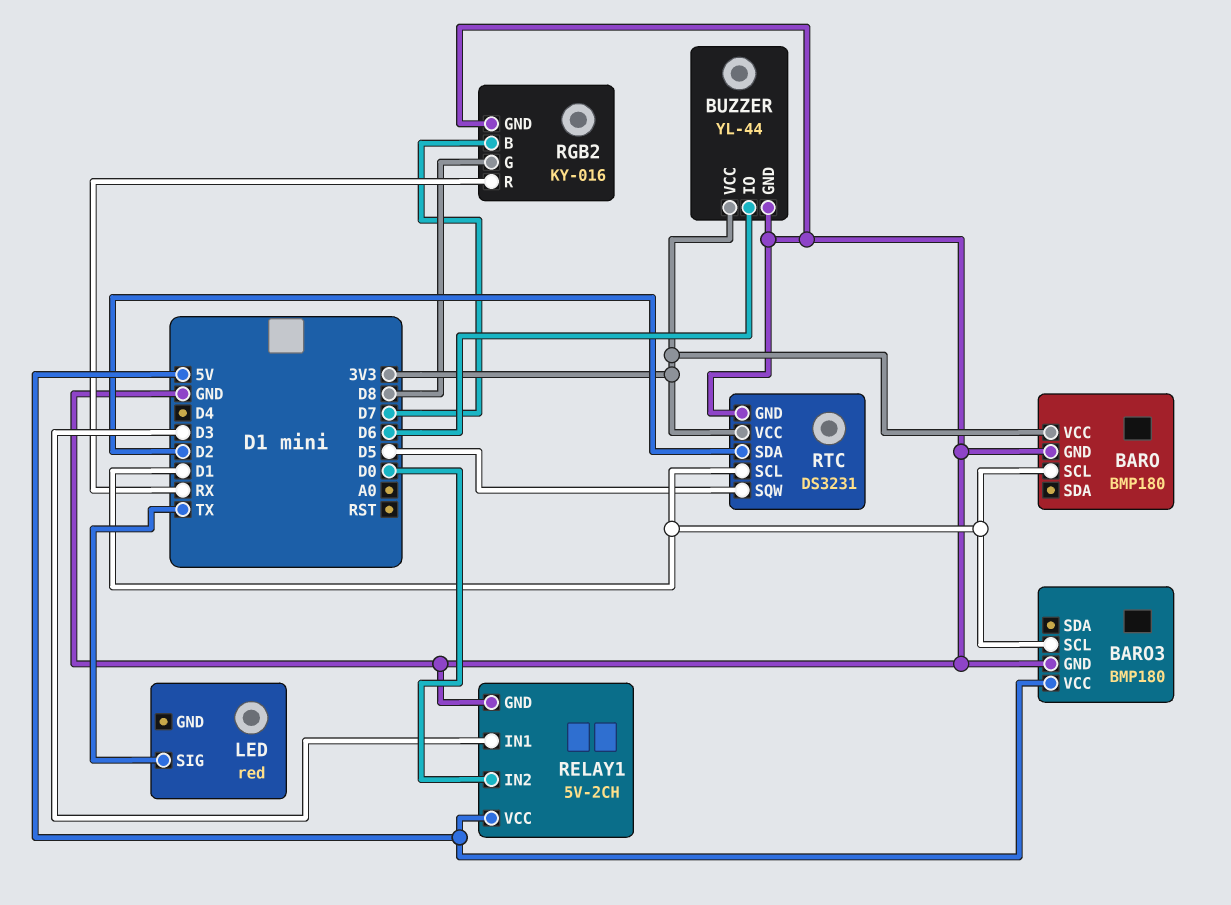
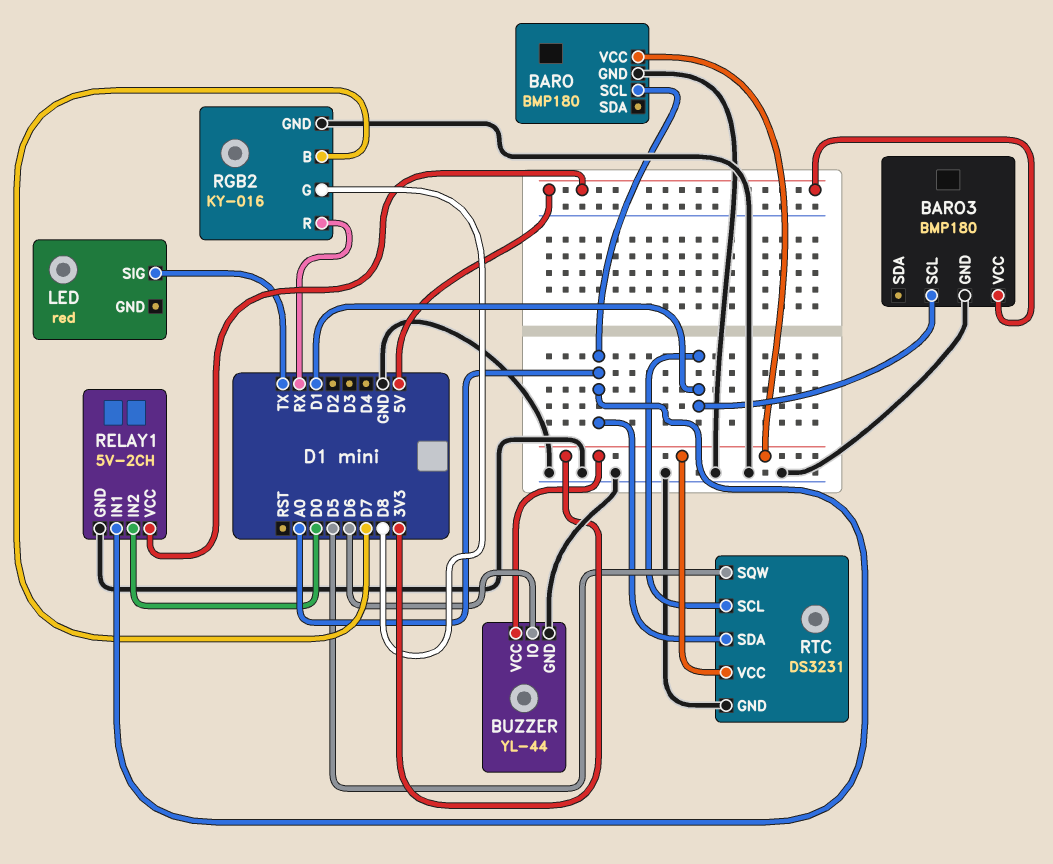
BARO pin SCL: D1 -> A0
RELAY1 pin IN1: D3 -> A0
RTC pin SDA: D2 -> A0

